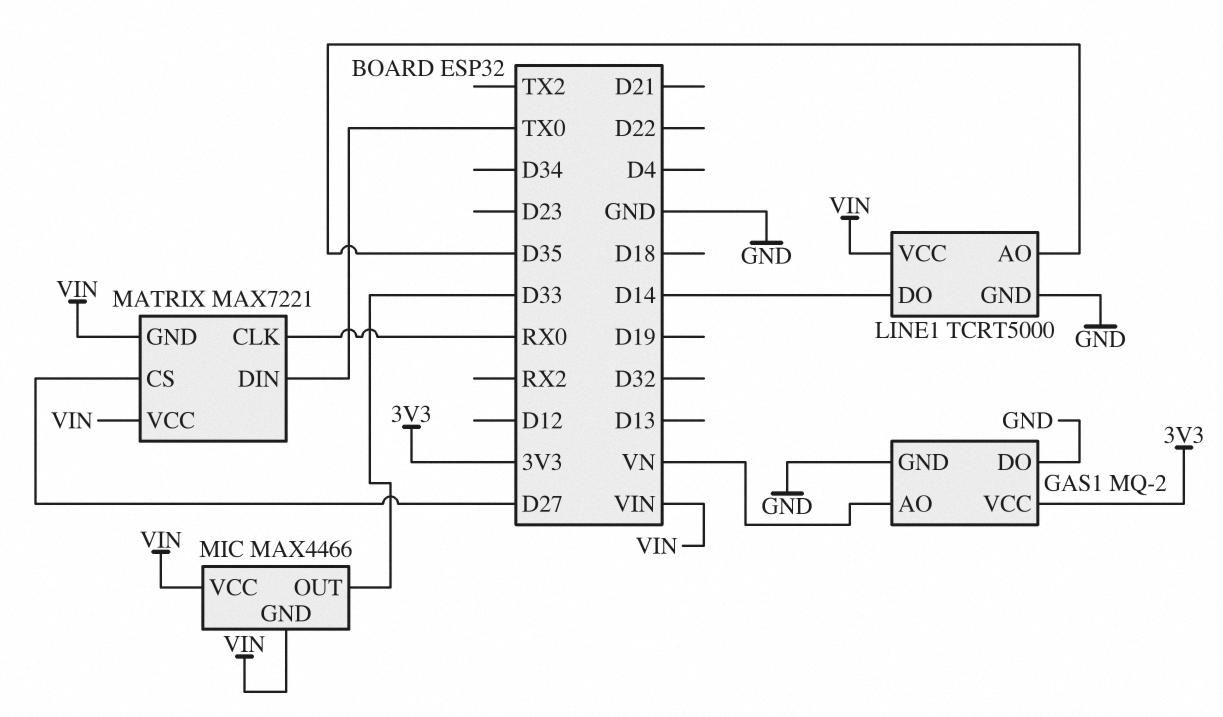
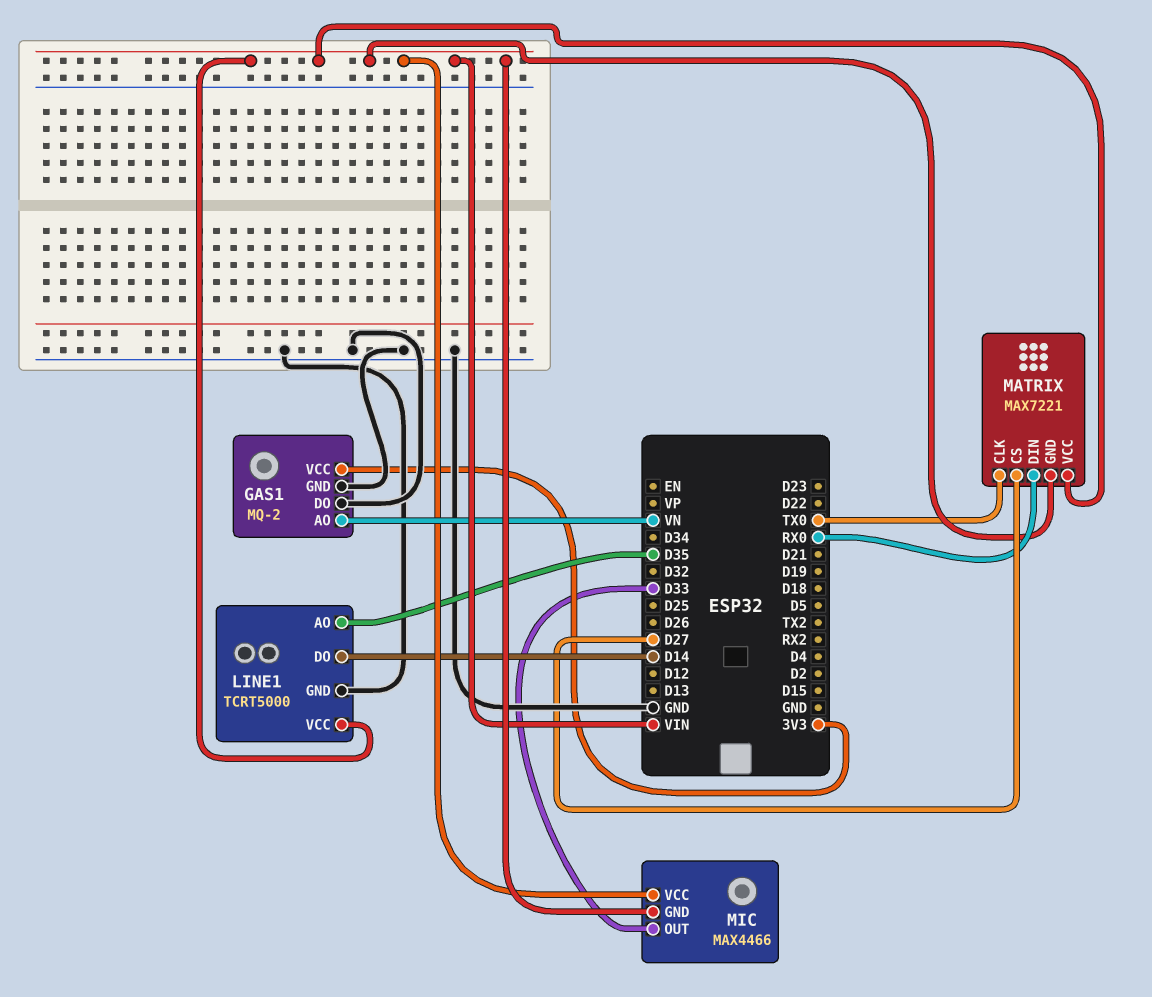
MATRIX pin CLK: RX0 -> TX0
MATRIX pin DIN: TX0 -> RX0

